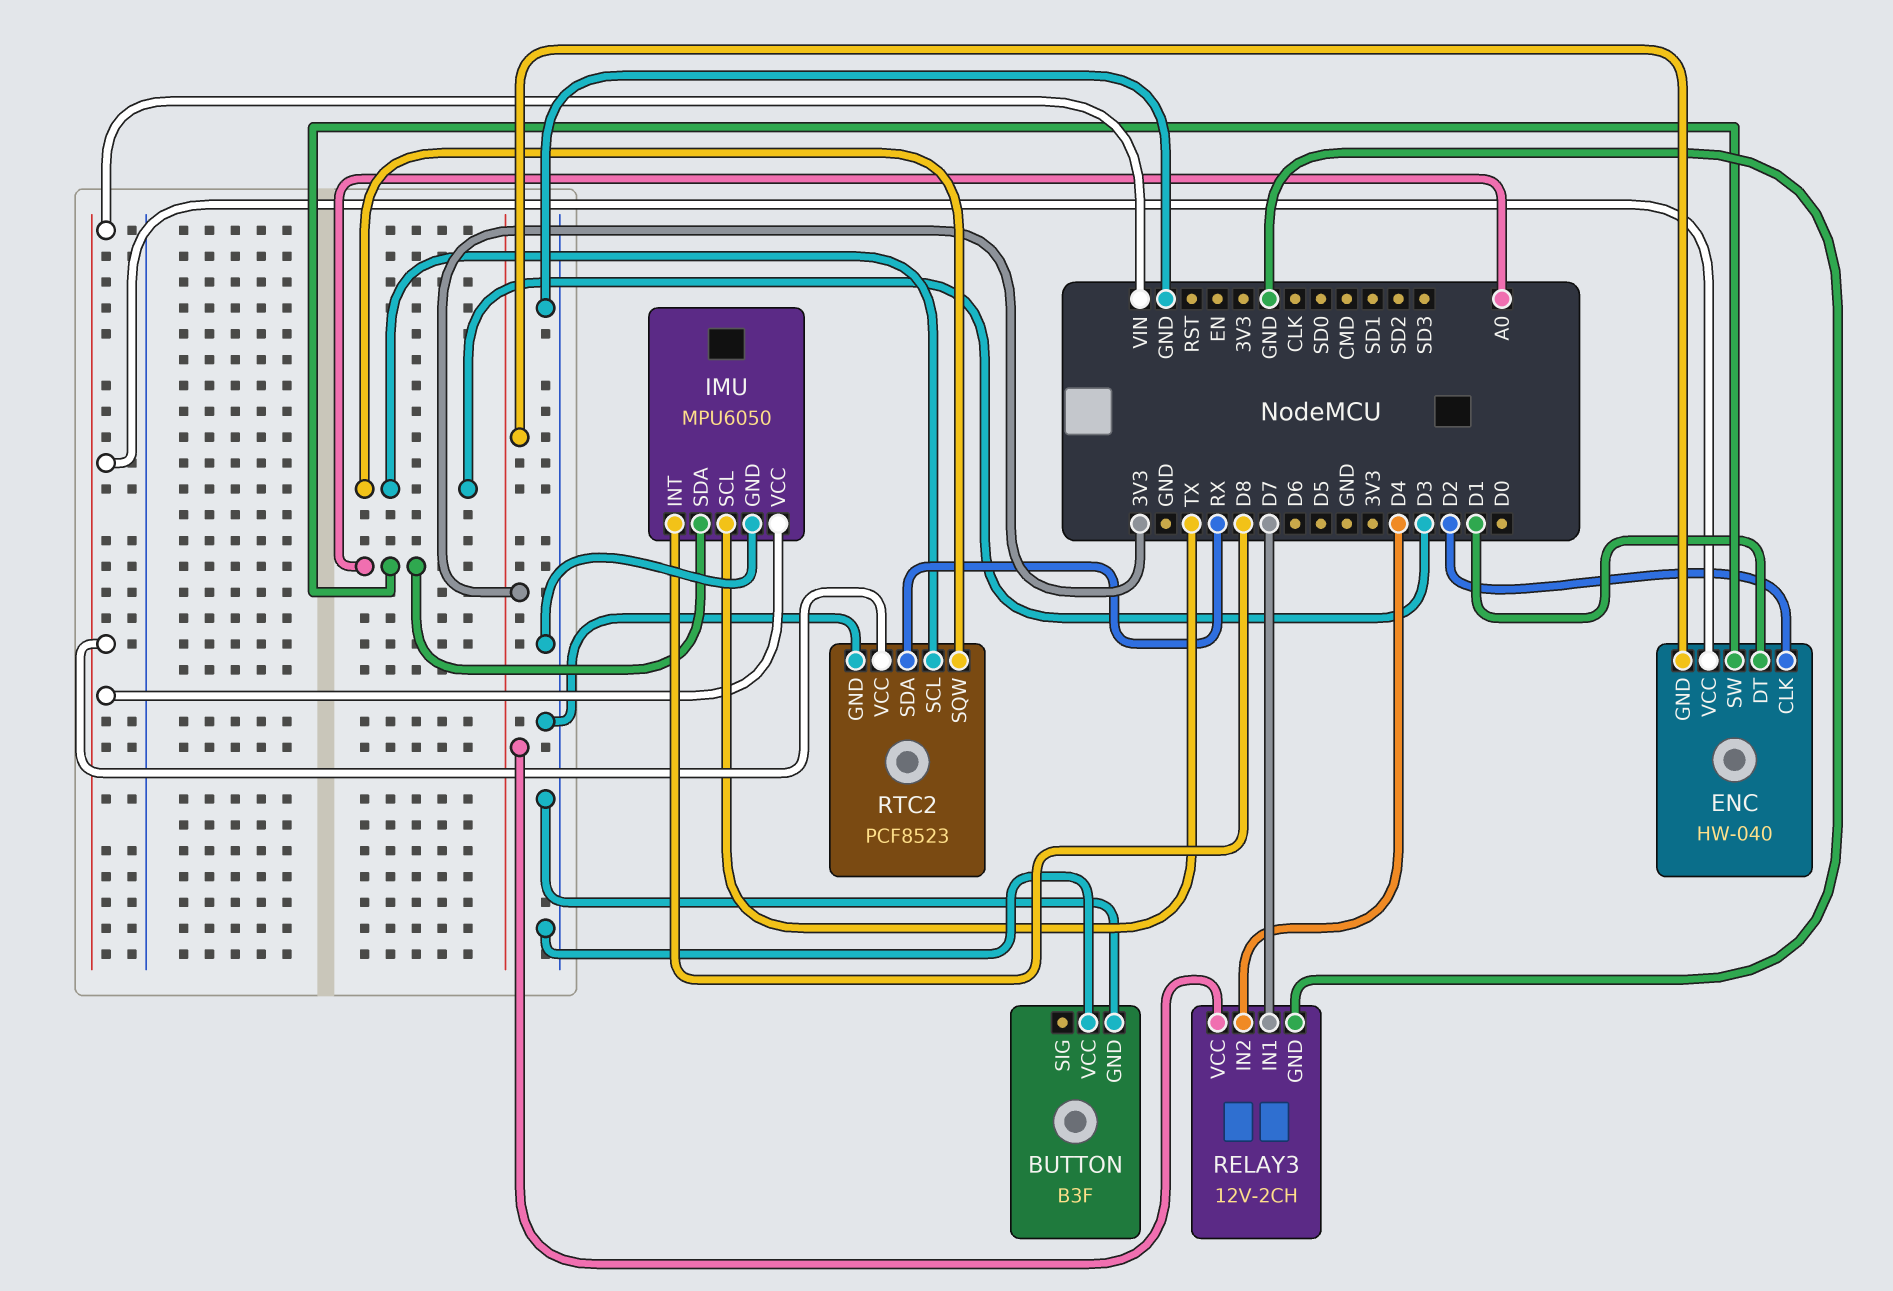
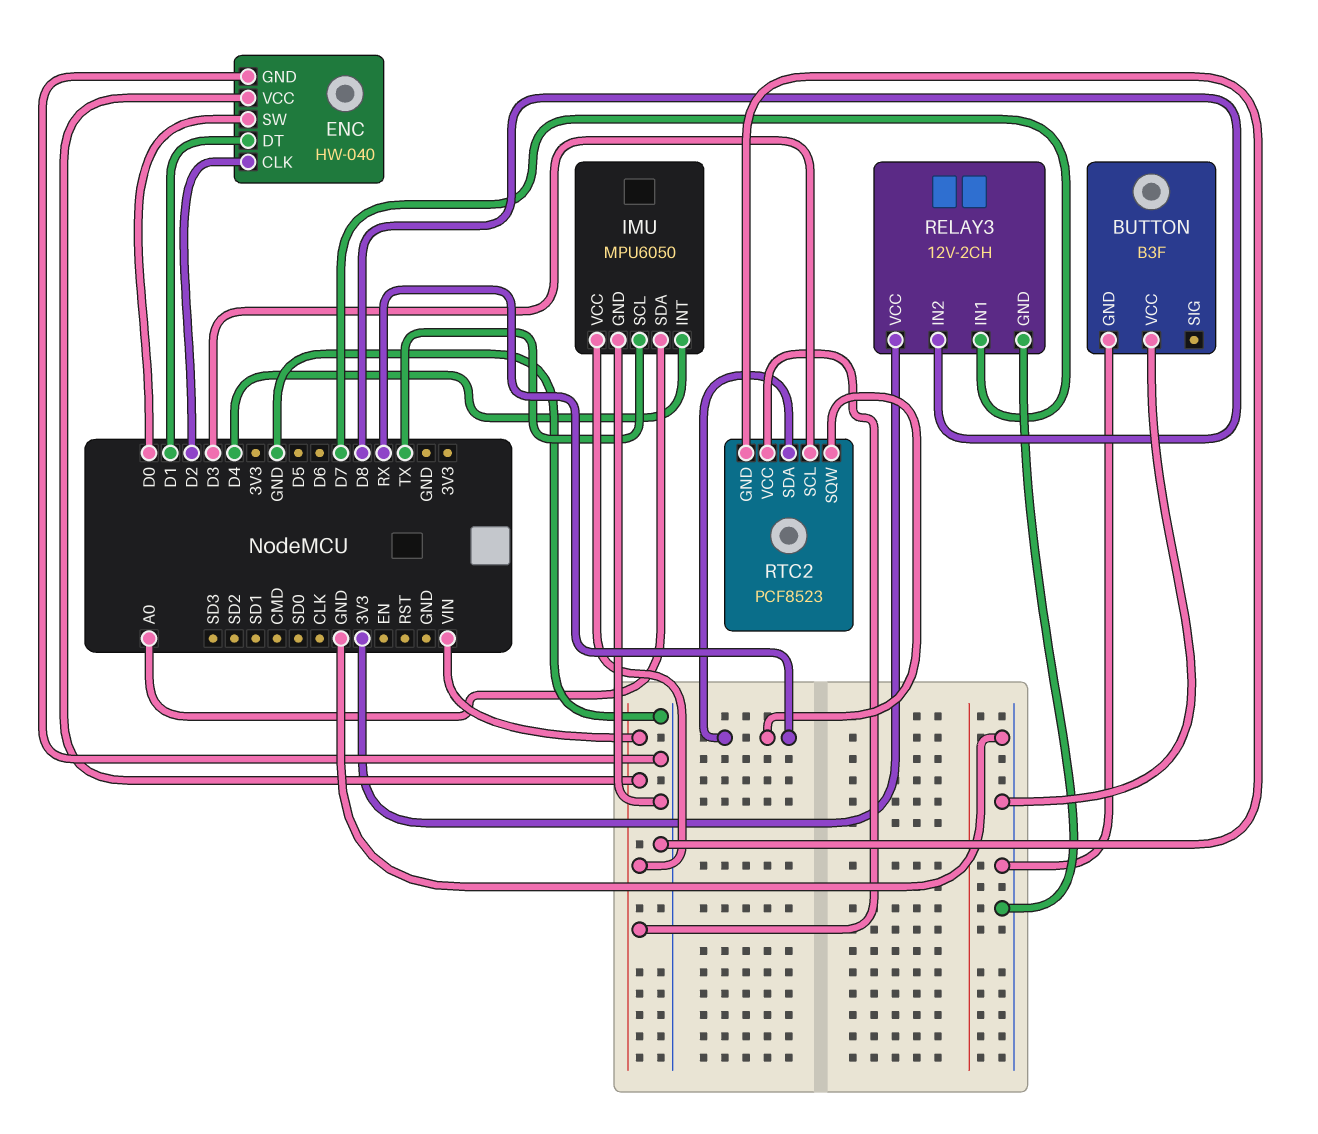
ENC pin GND: 3V3 -> GND
ENC pin SW: A0 -> D0
IMU pin INT: D8 -> D4
RELAY3 pin IN2: D4 -> D8
RTC2 pin SQW: D3 -> RX

